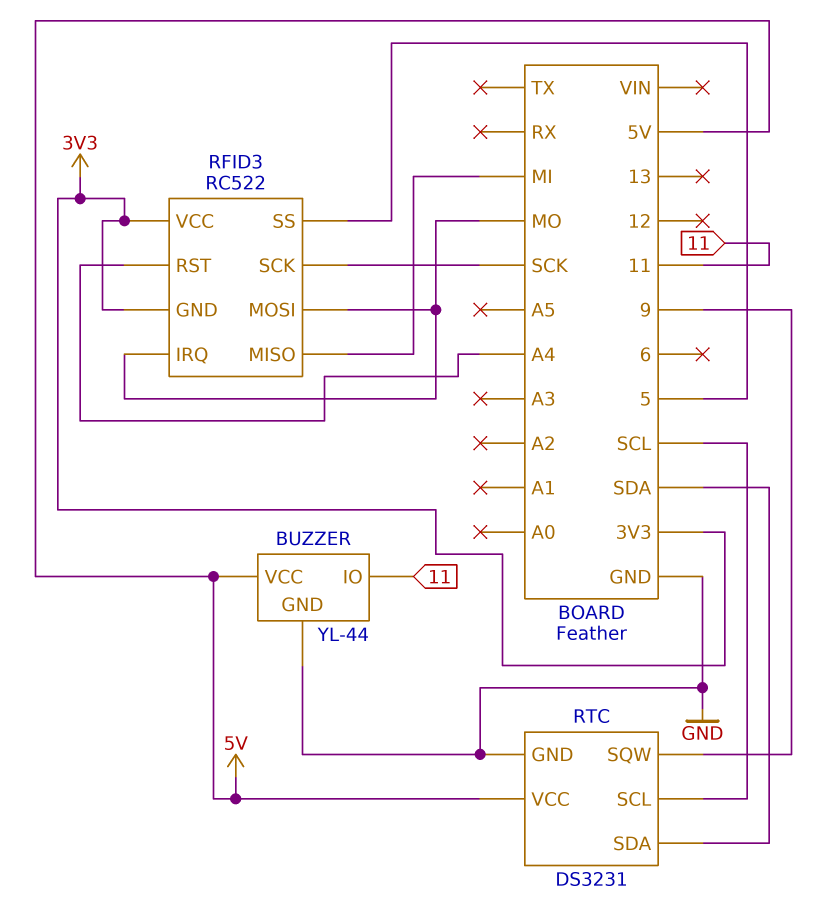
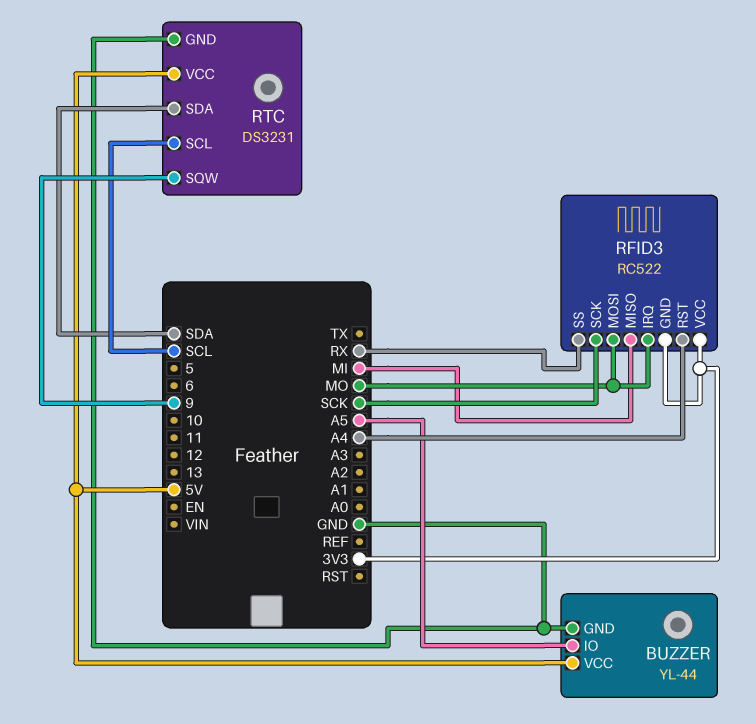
BUZZER pin IO: 11 -> A5
RFID3 pin SS: 5 -> RX

